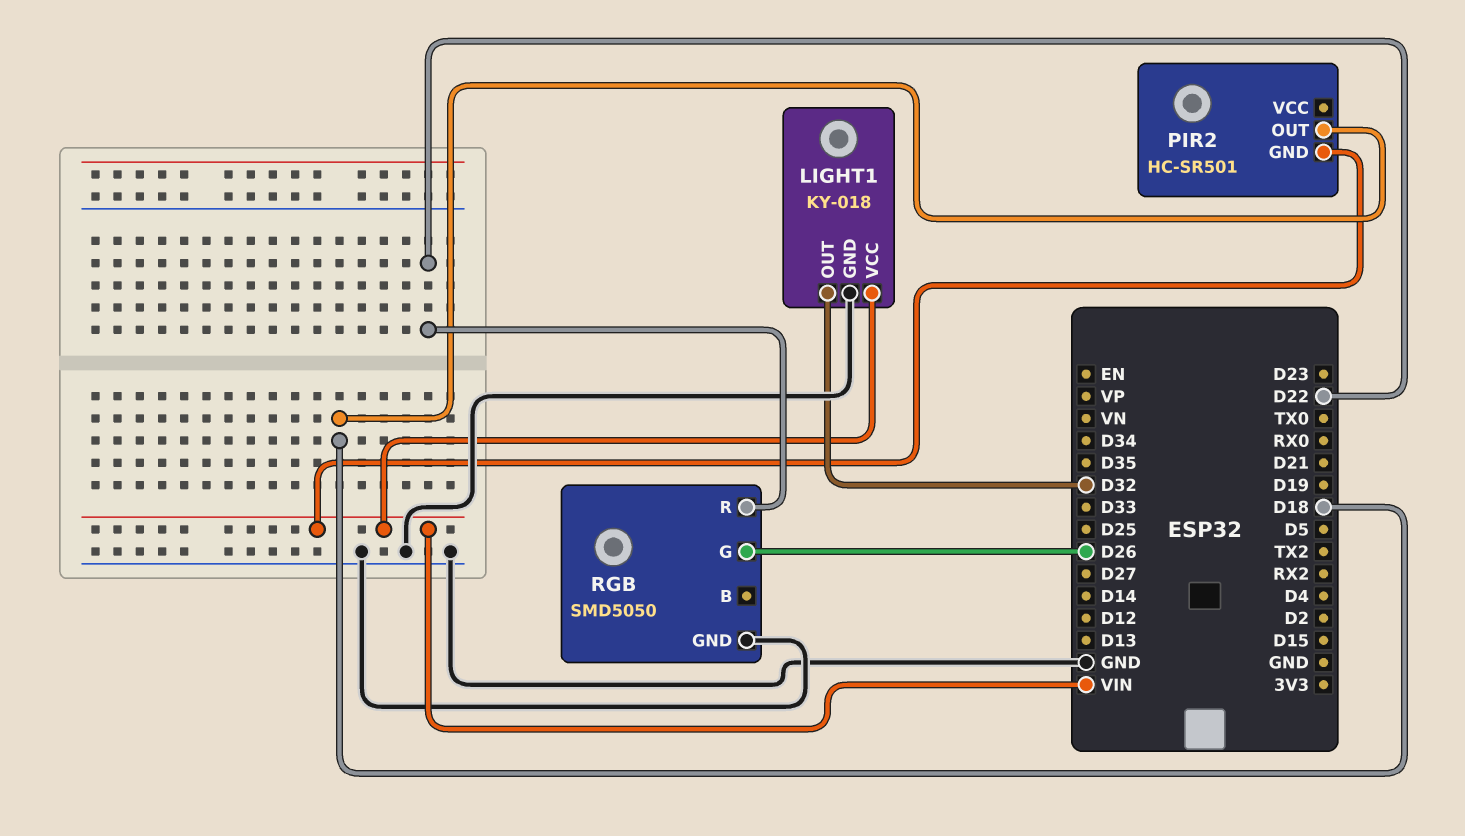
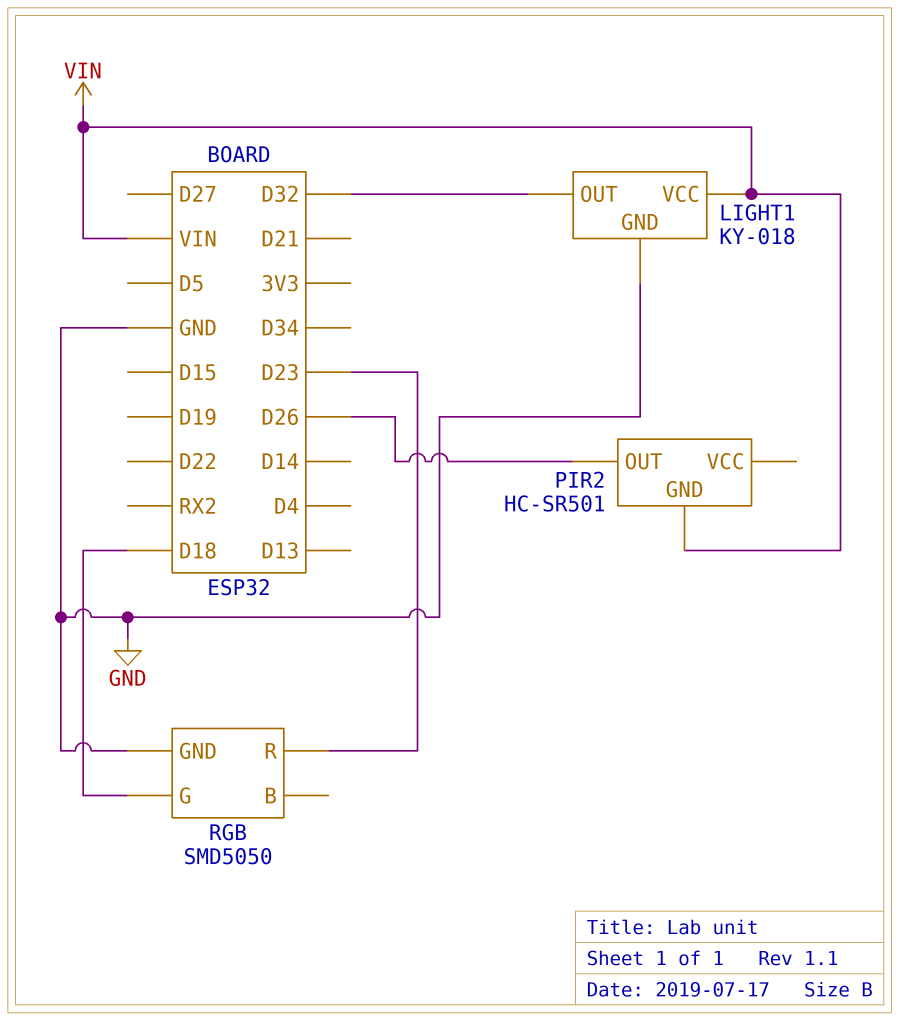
PIR2 pin OUT: D18 -> D26
RGB pin G: D26 -> D18
RGB pin R: D22 -> D23

